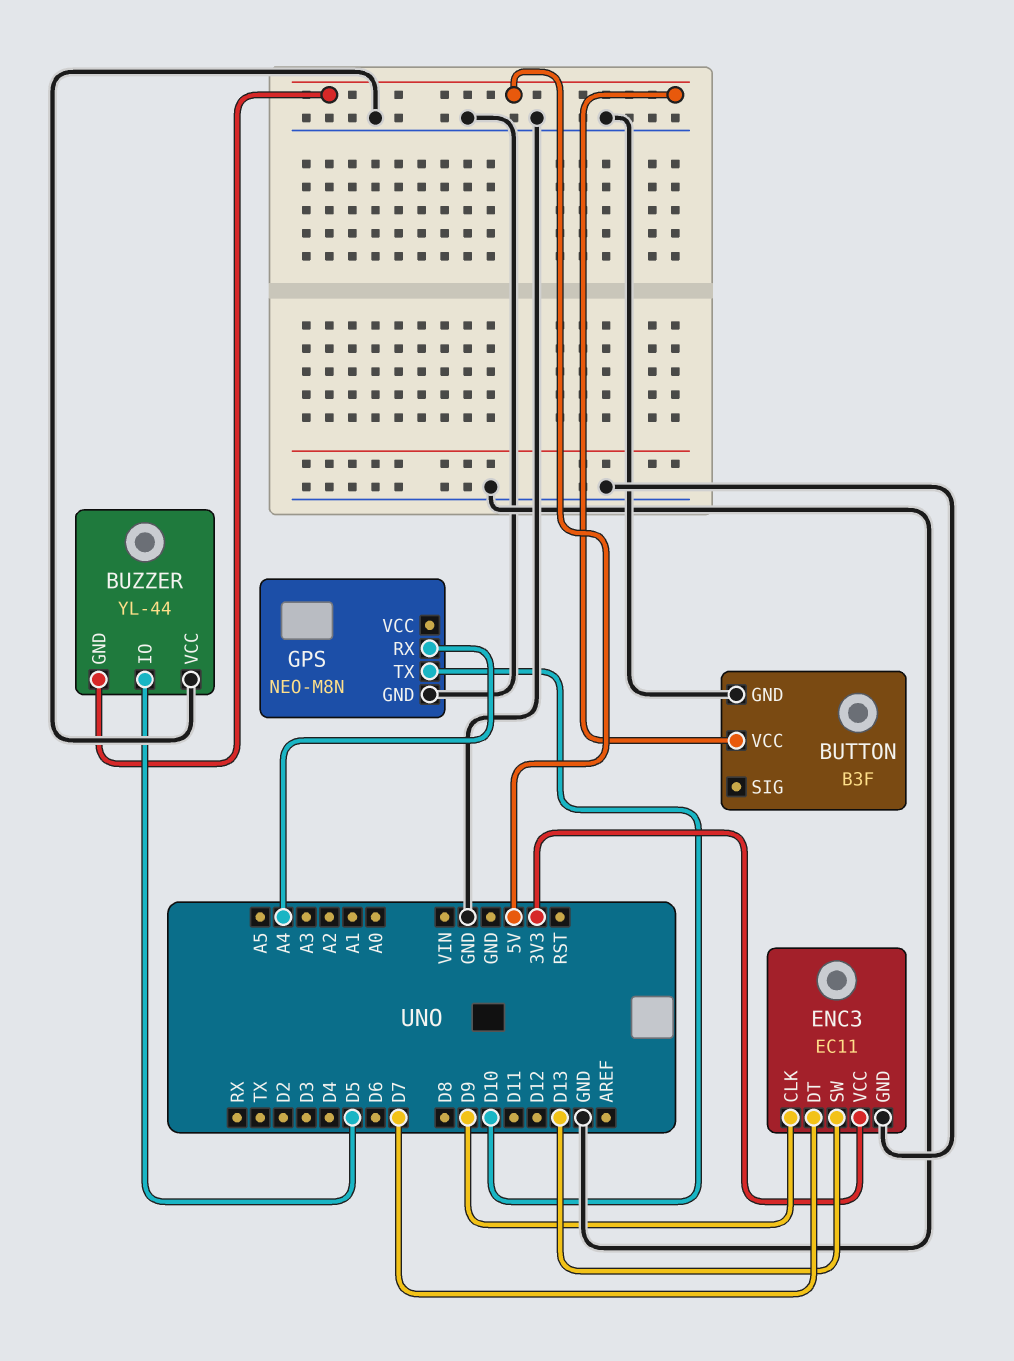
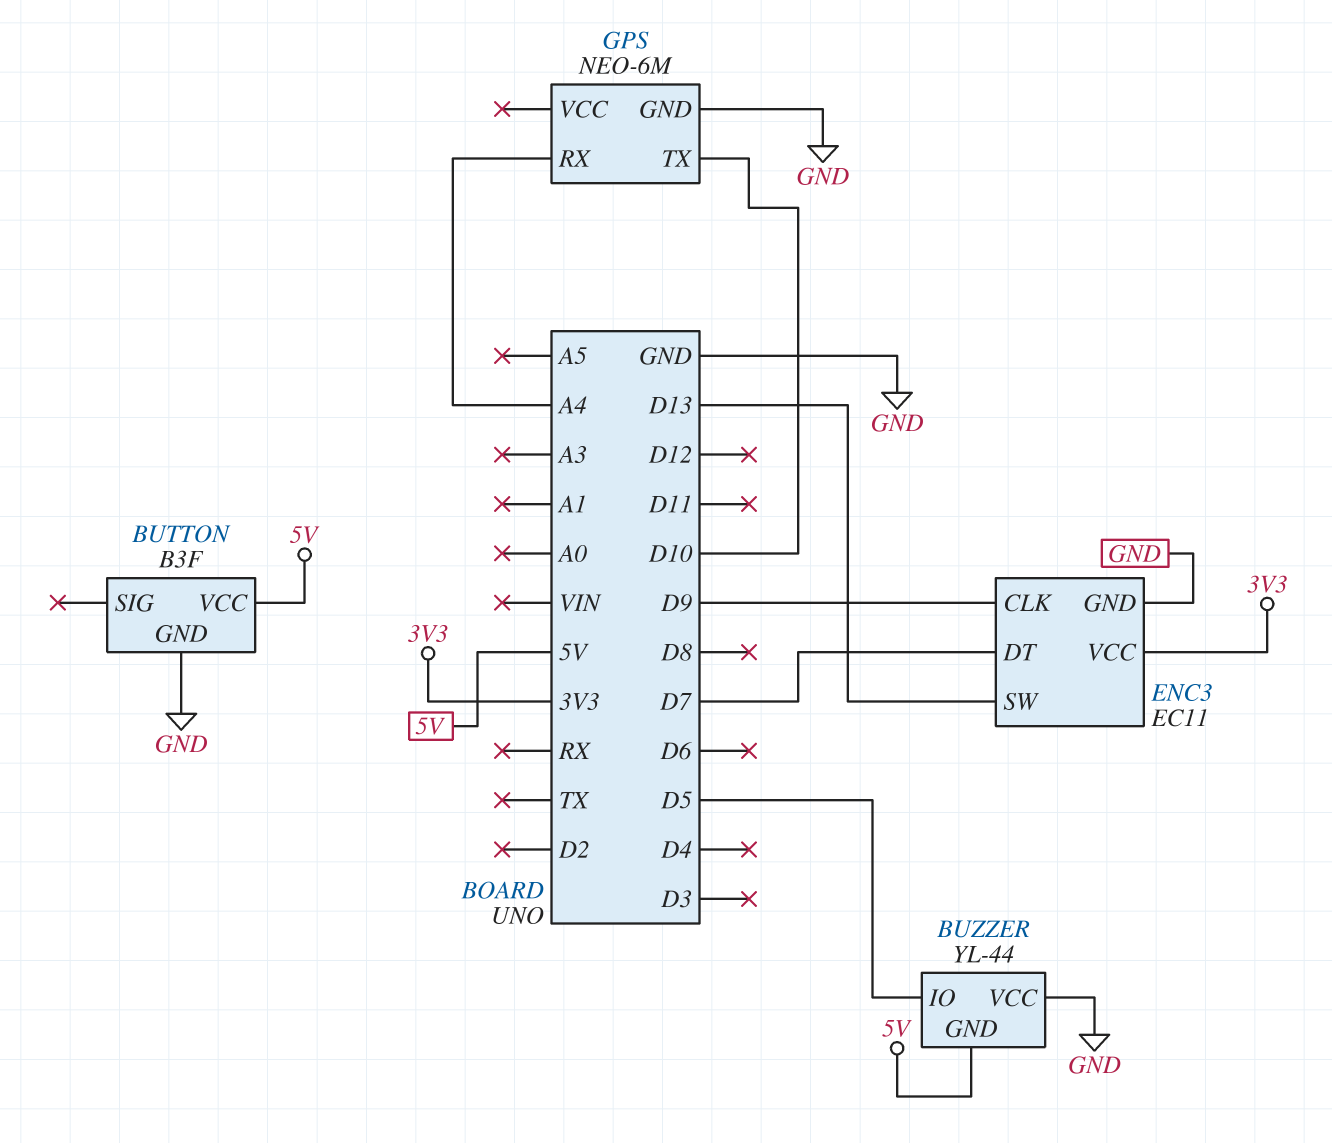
GPS: NEO-M8N -> NEO-6M

